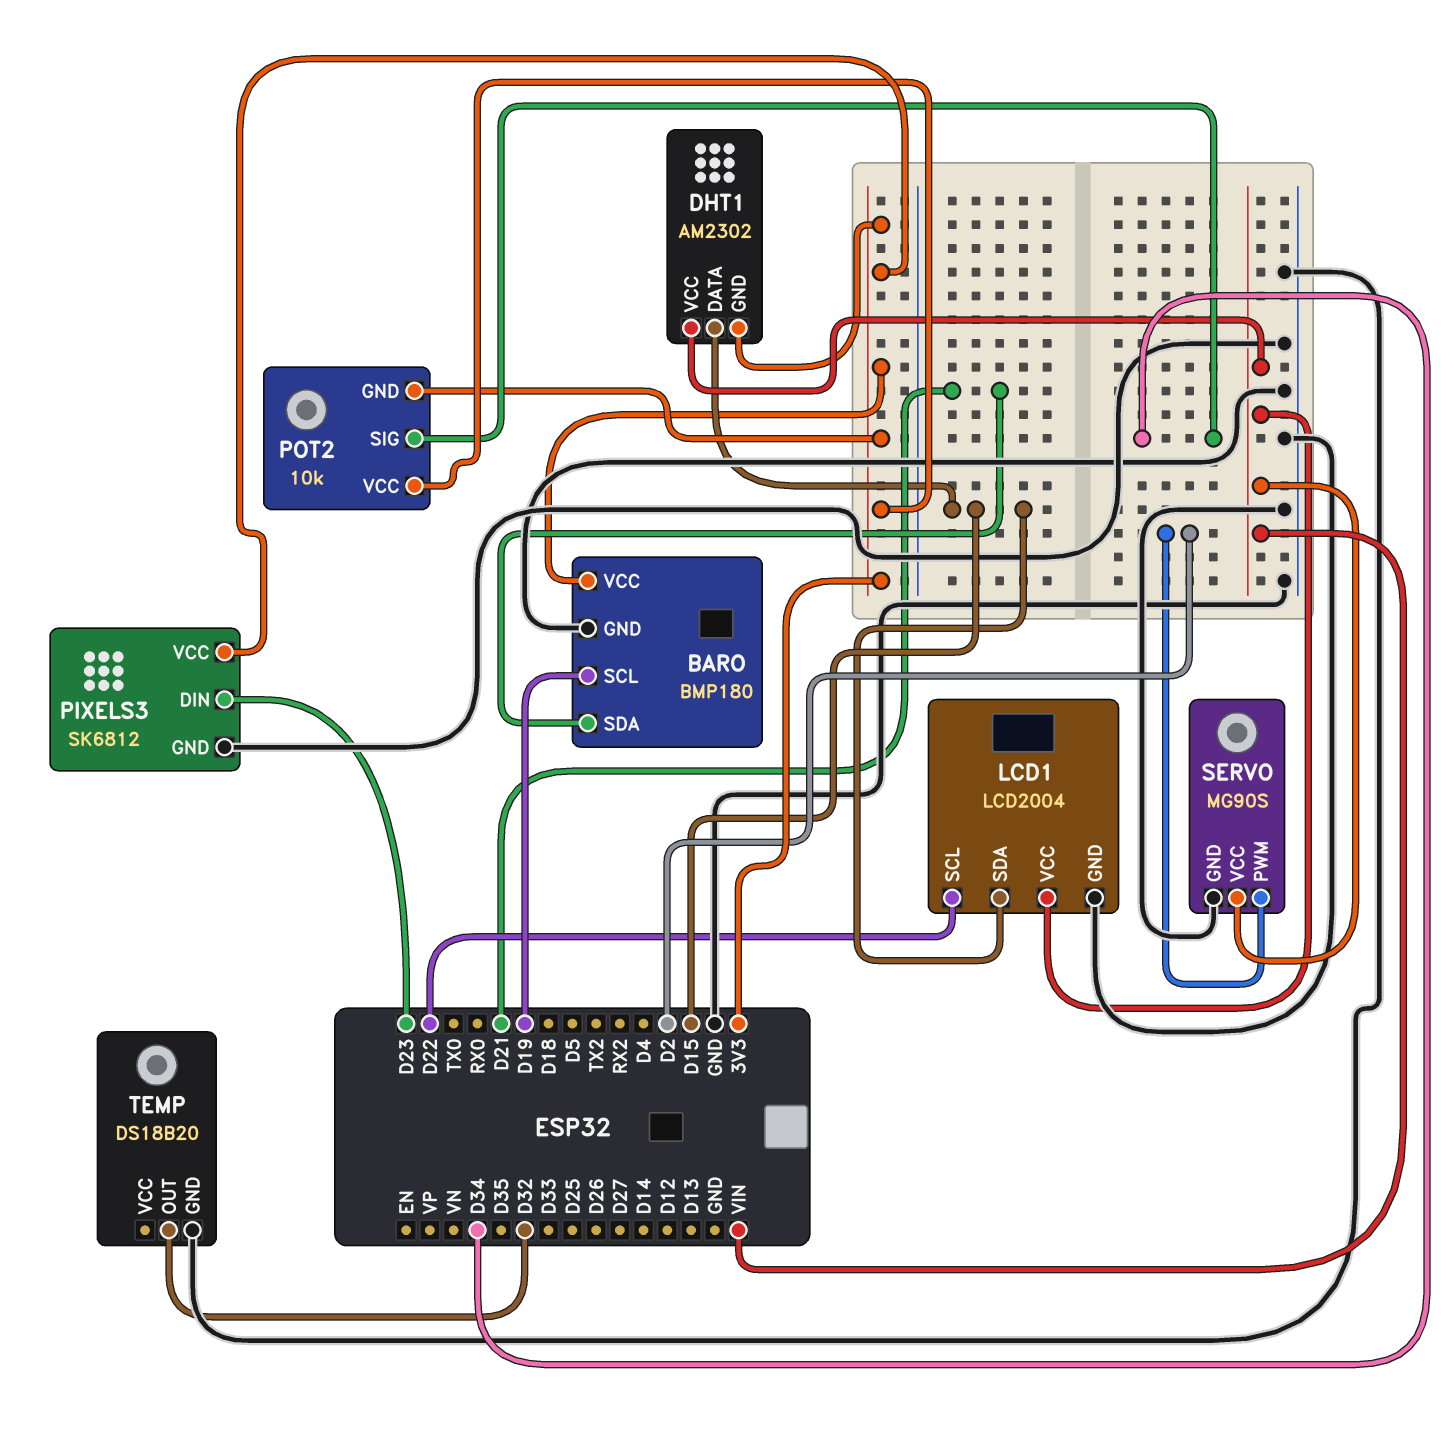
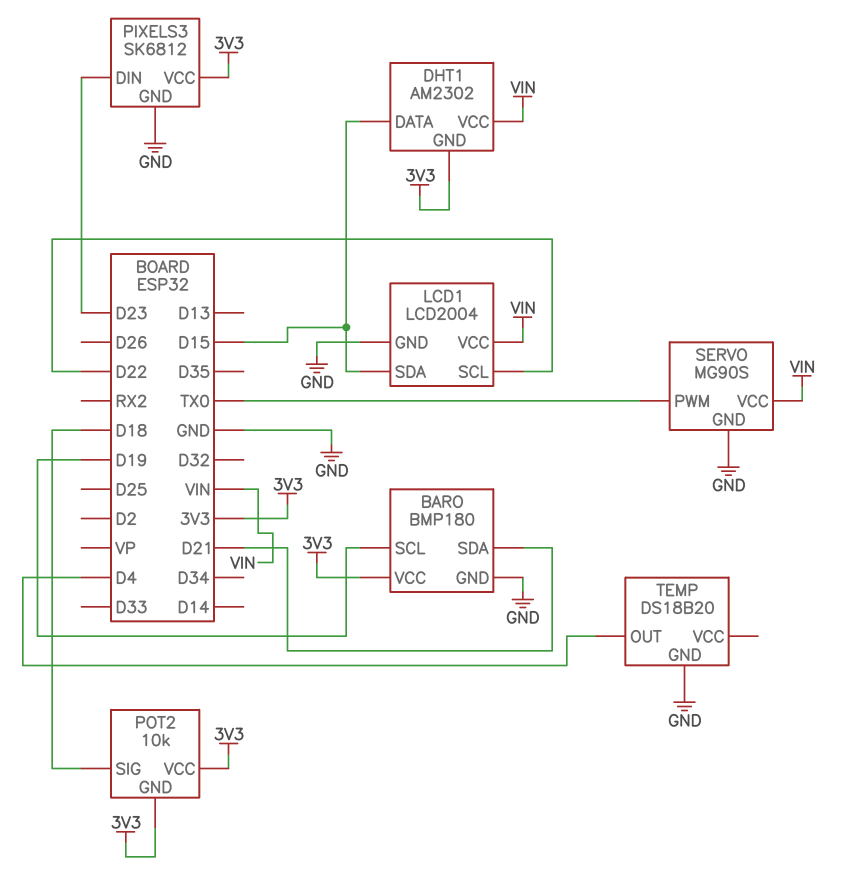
POT2 pin SIG: D34 -> D18
SERVO pin PWM: D2 -> TX0
TEMP pin OUT: D32 -> D4

